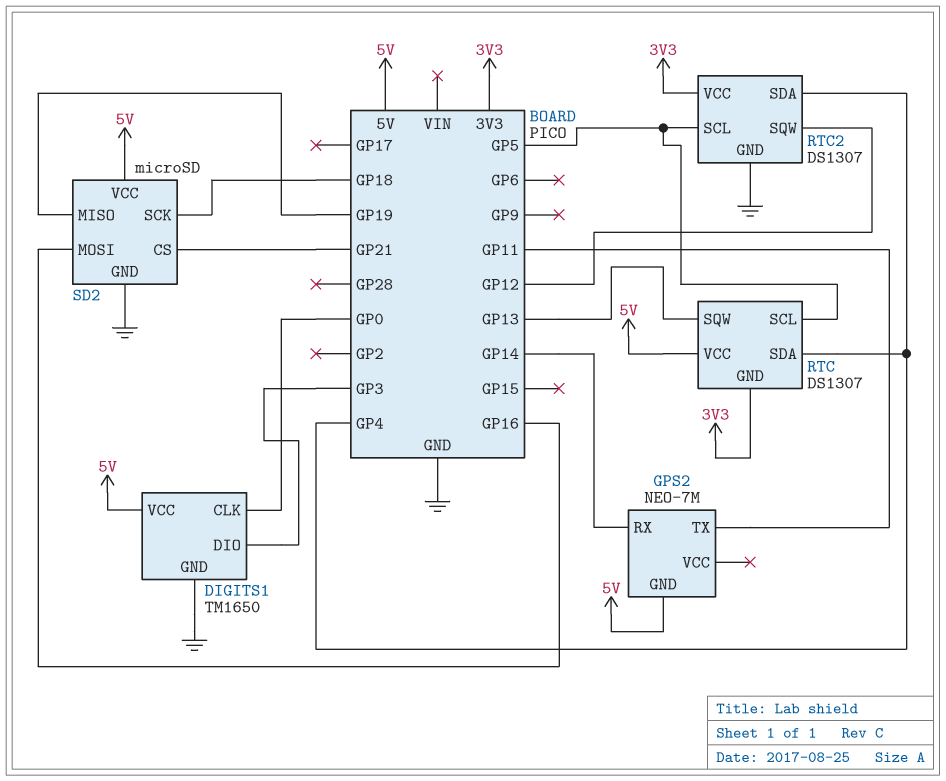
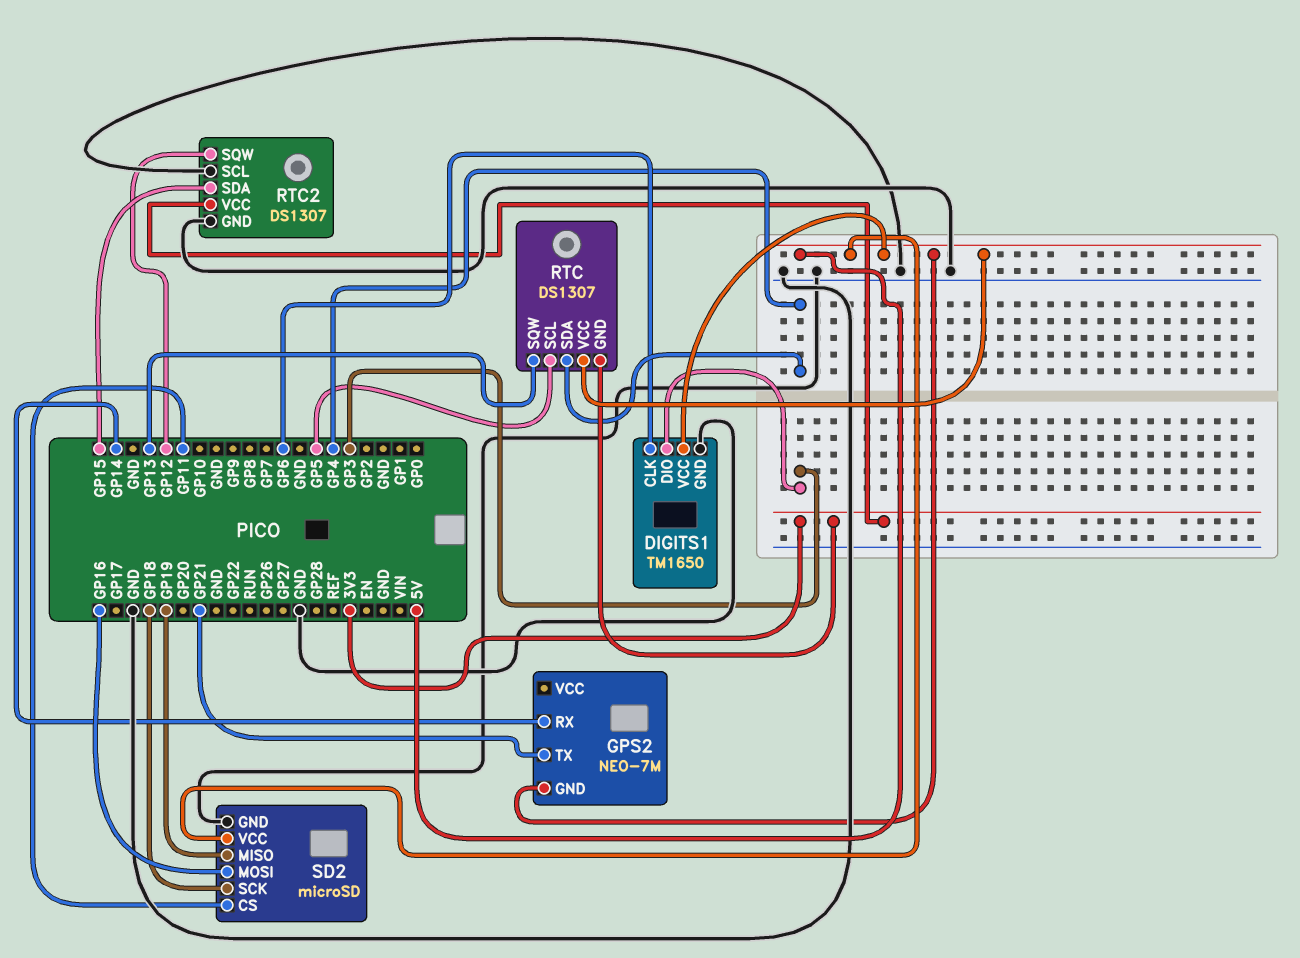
DIGITS1 pin CLK: GP0 -> GP6
GPS2 pin TX: GP11 -> GP21
RTC2 pin SCL: GP5 -> GND
RTC2 pin SDA: GP4 -> GP15
SD2 pin CS: GP21 -> GP11

